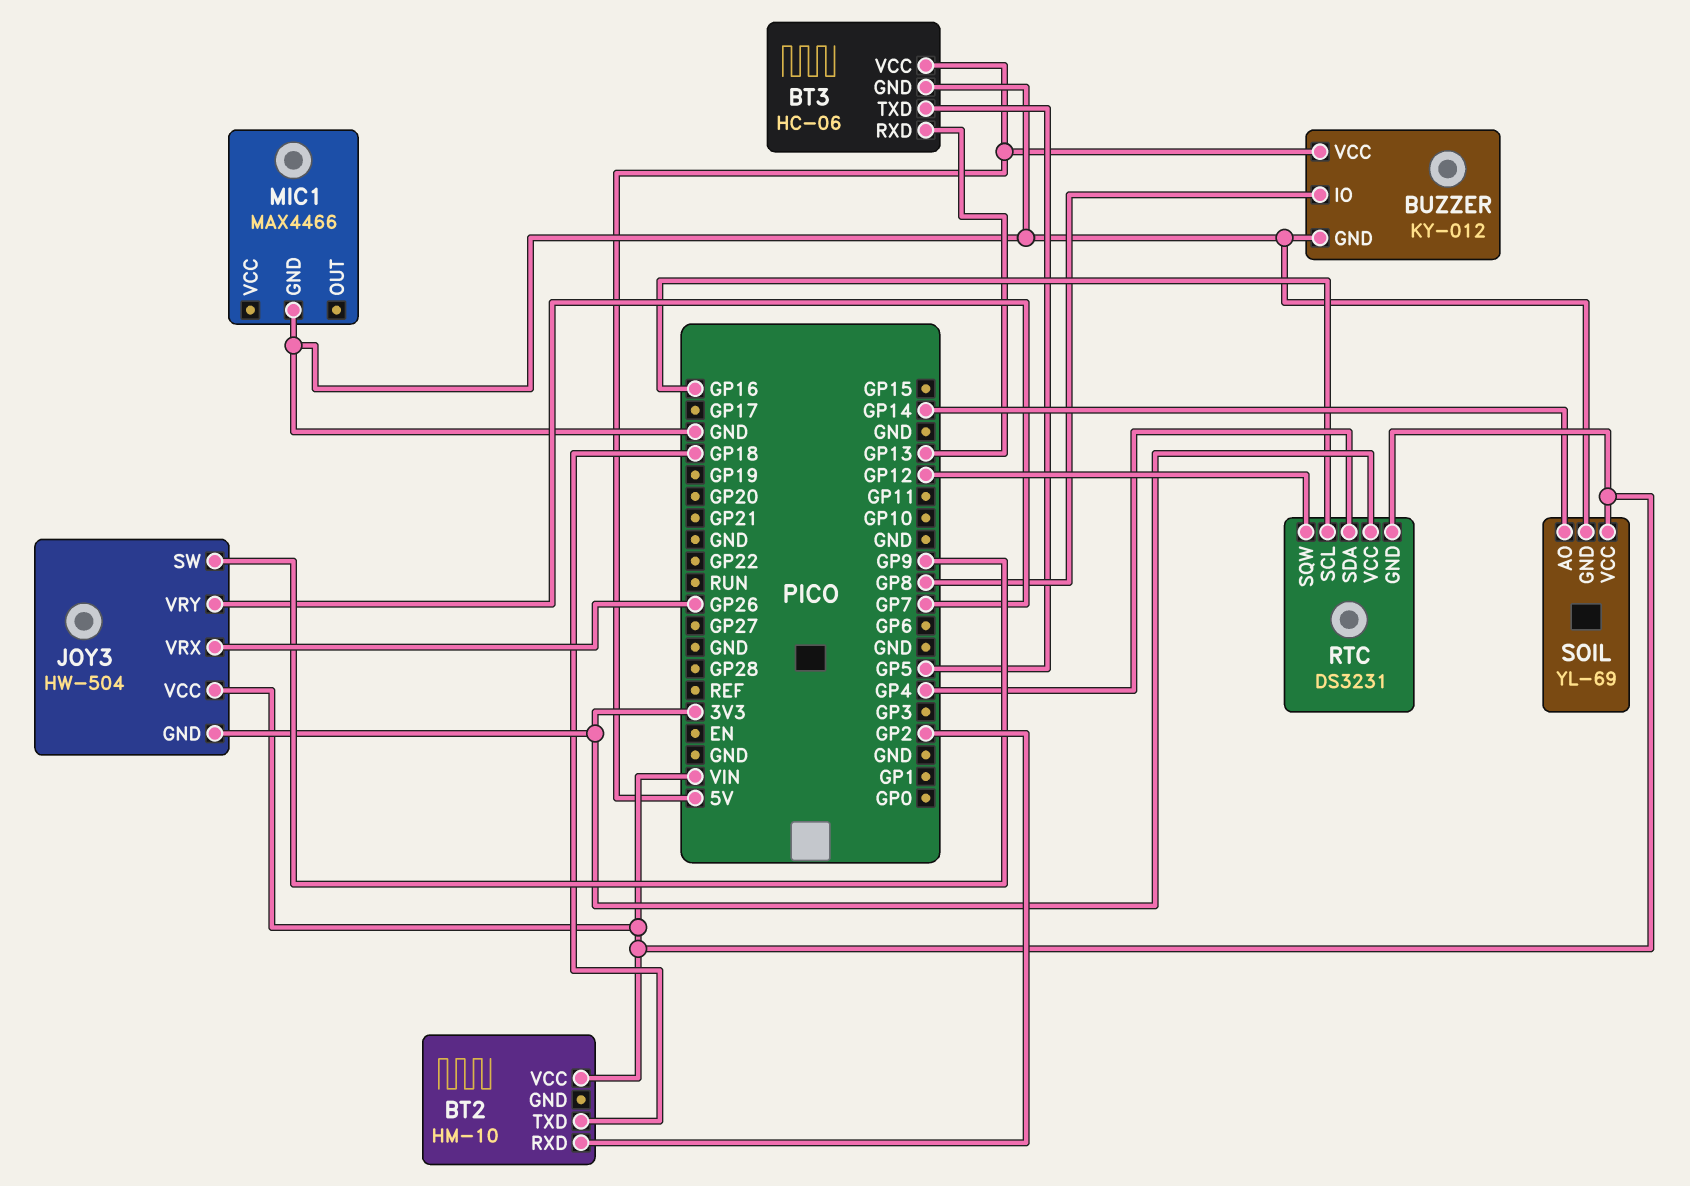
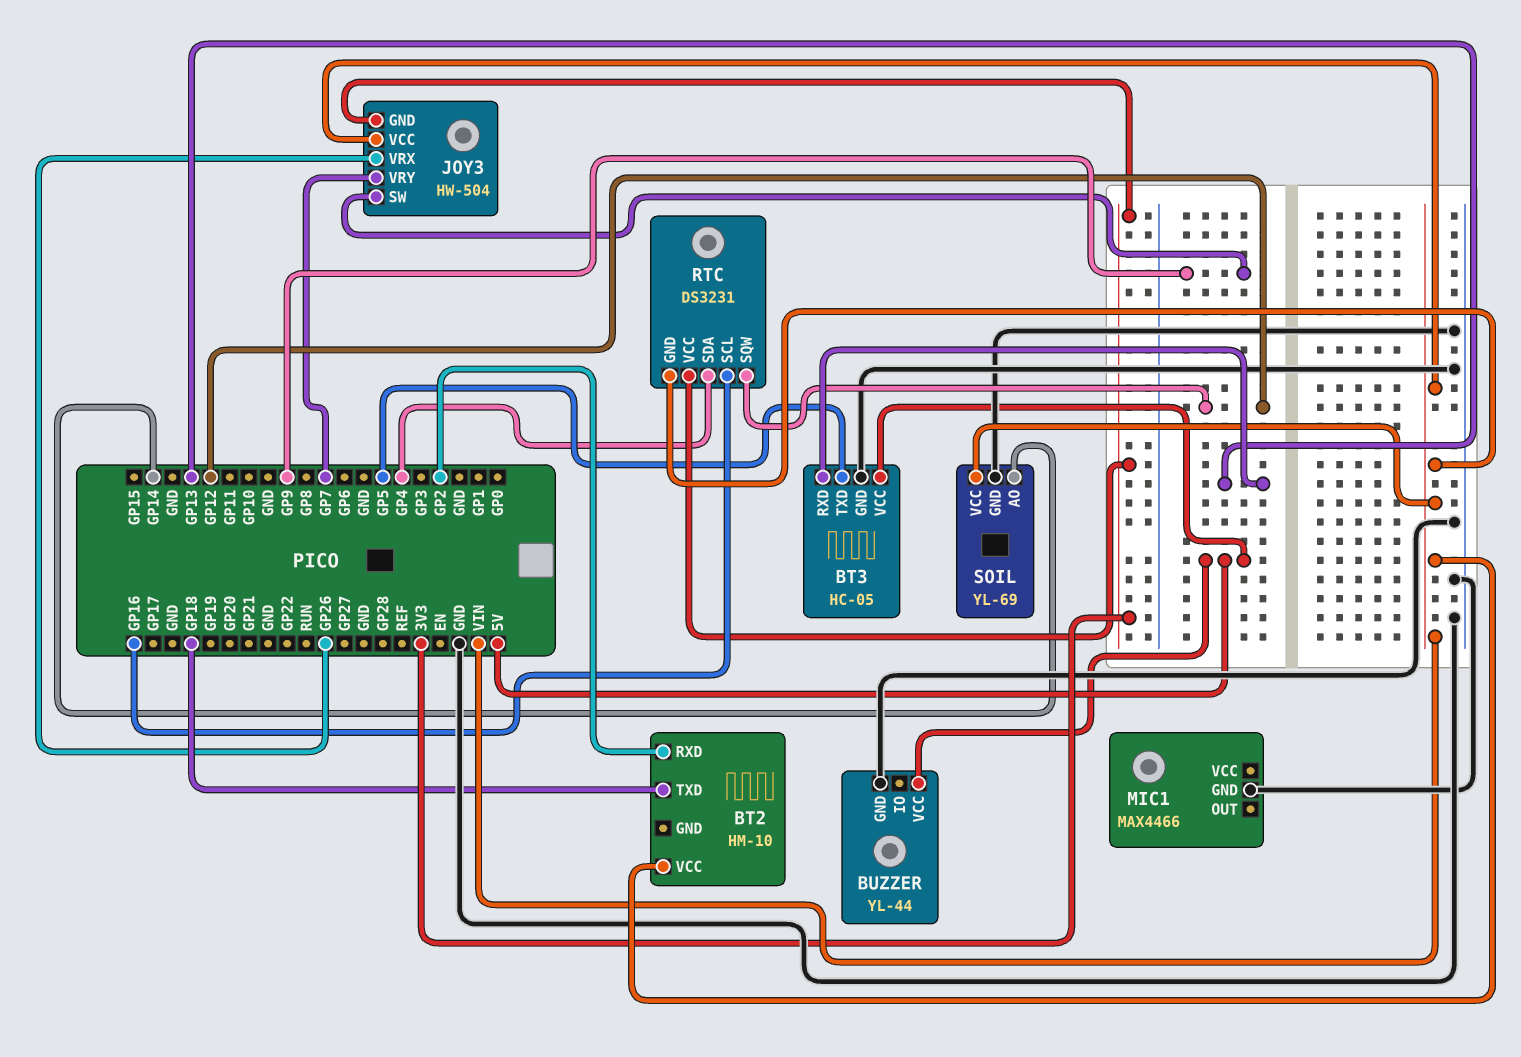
BT3: HC-06 -> HC-05
BUZZER: KY-012 -> YL-44
BUZZER pin IO: GP8 -> none

